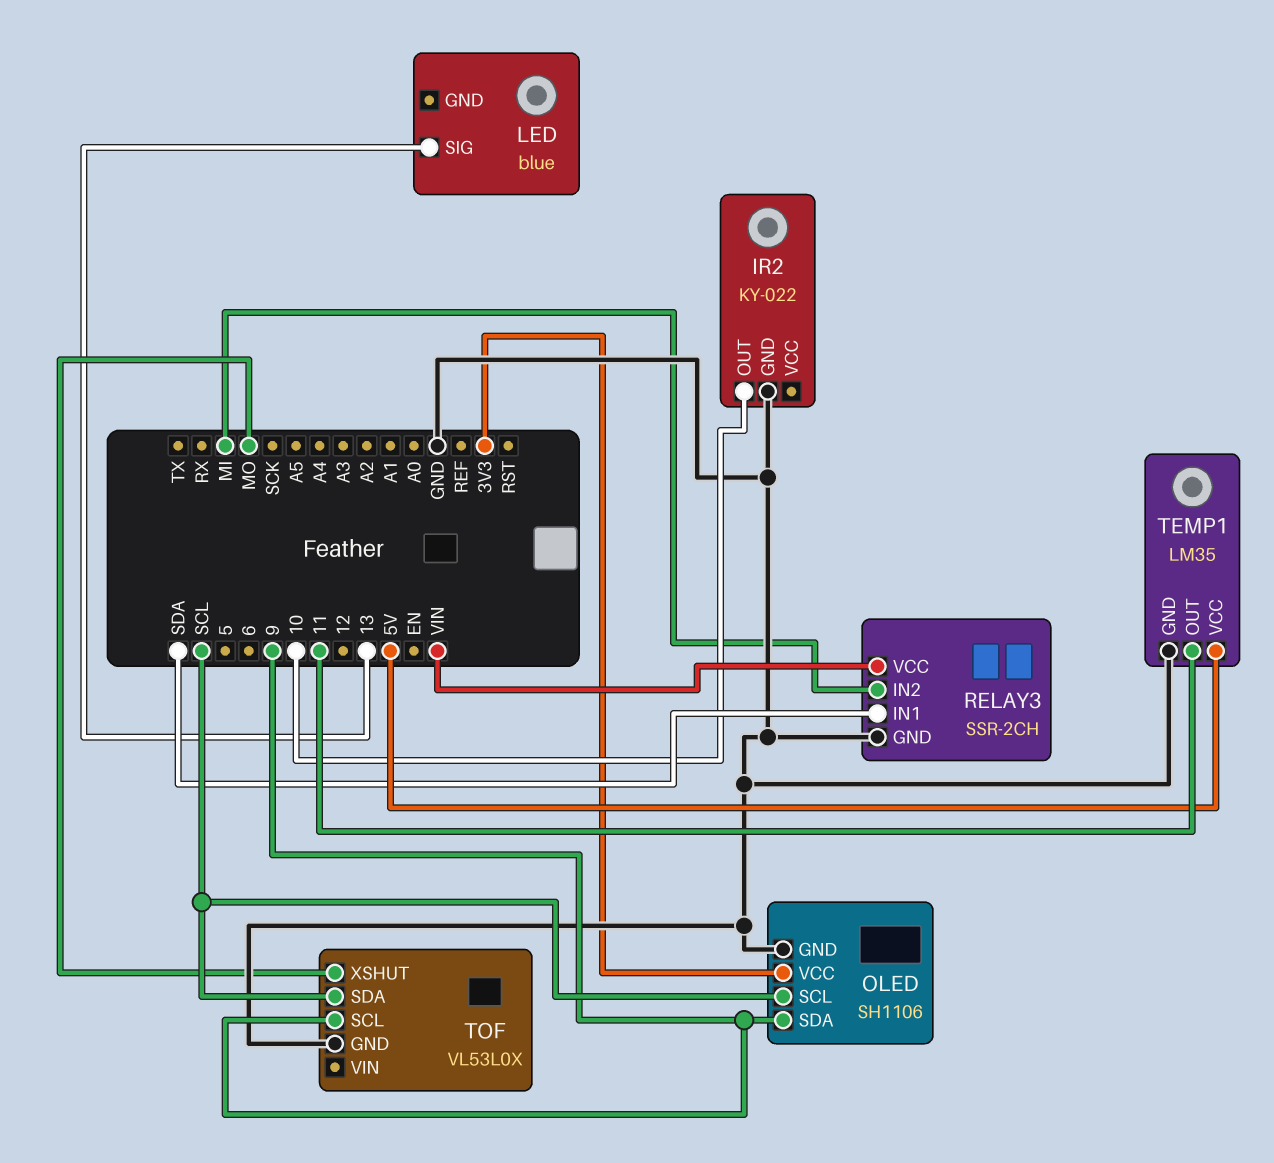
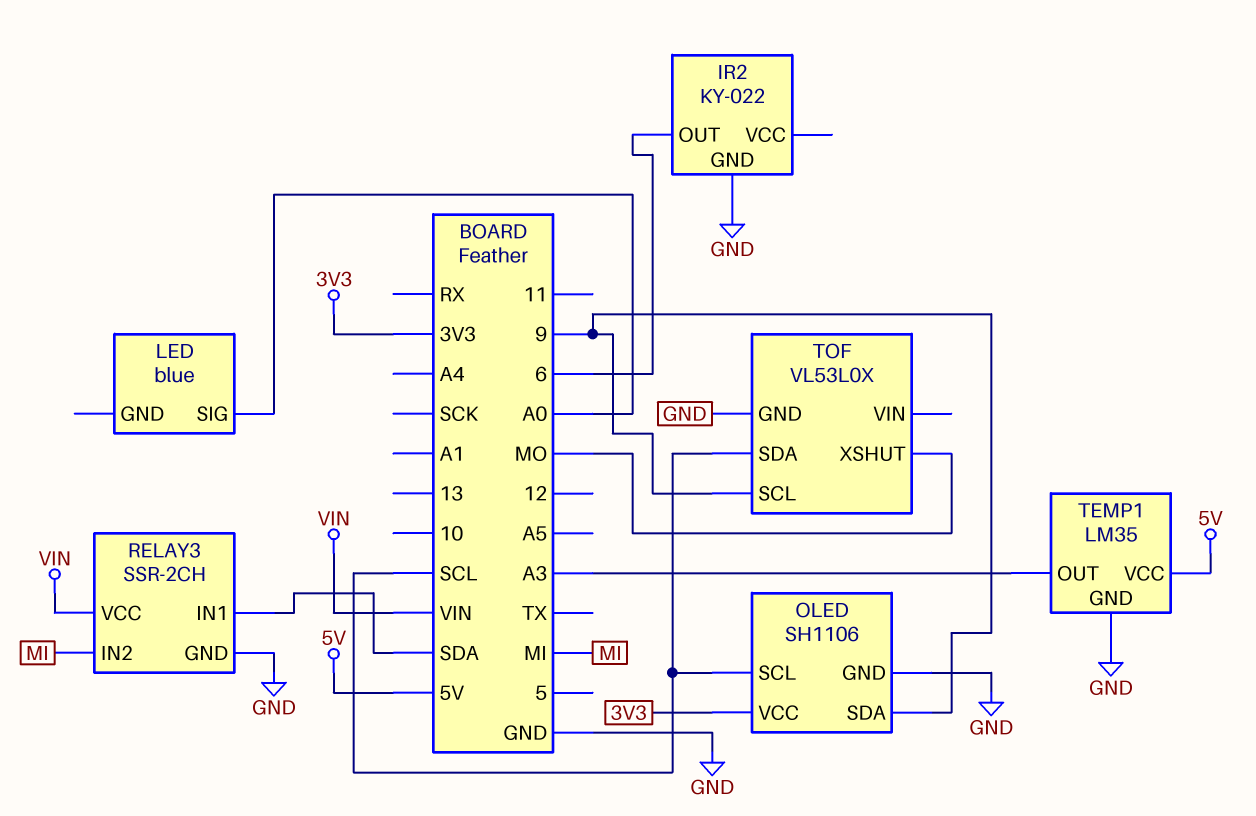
IR2 pin OUT: 10 -> 6
LED pin SIG: 13 -> A0
TEMP1 pin OUT: 11 -> A3

